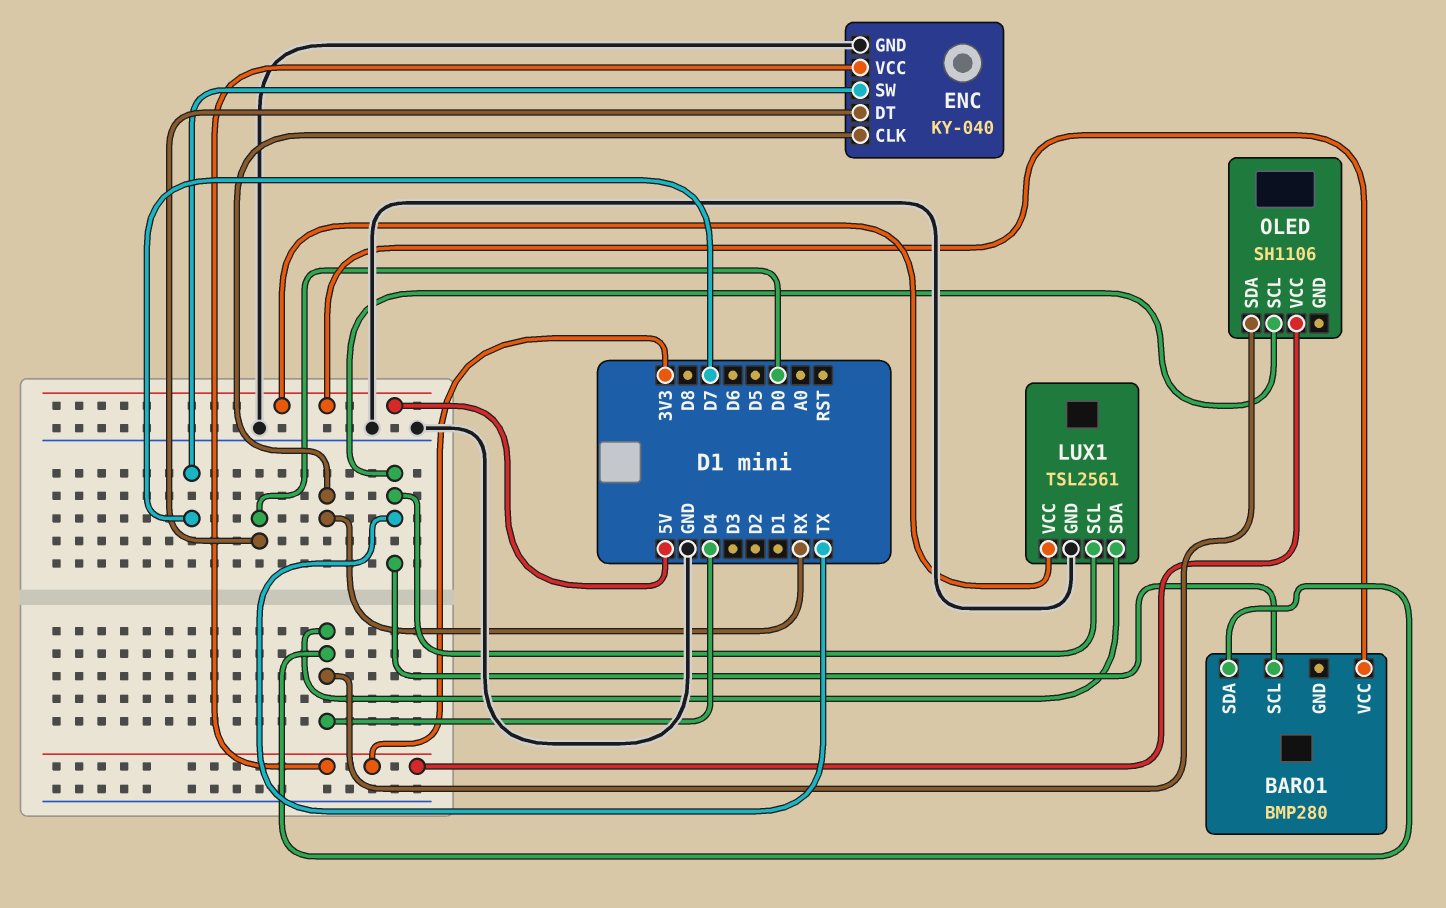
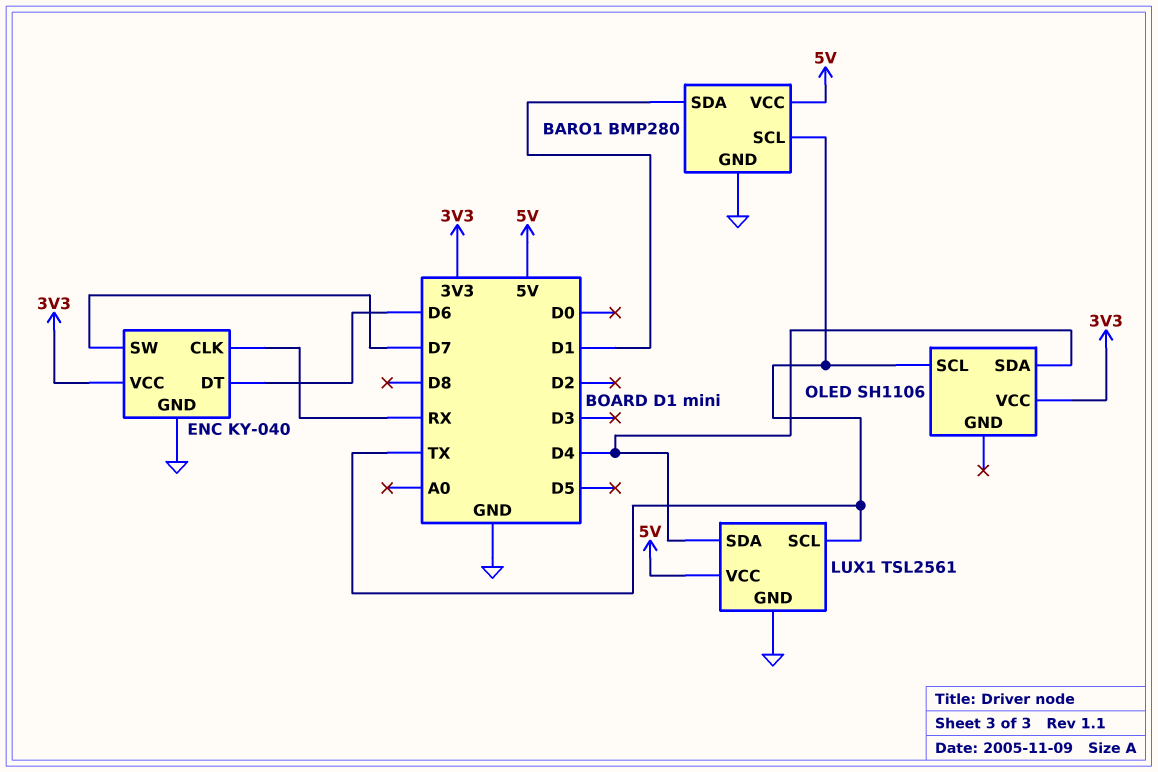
BARO1 pin GND: none -> GND
BARO1 pin SDA: D4 -> D1
ENC pin DT: D0 -> D6

